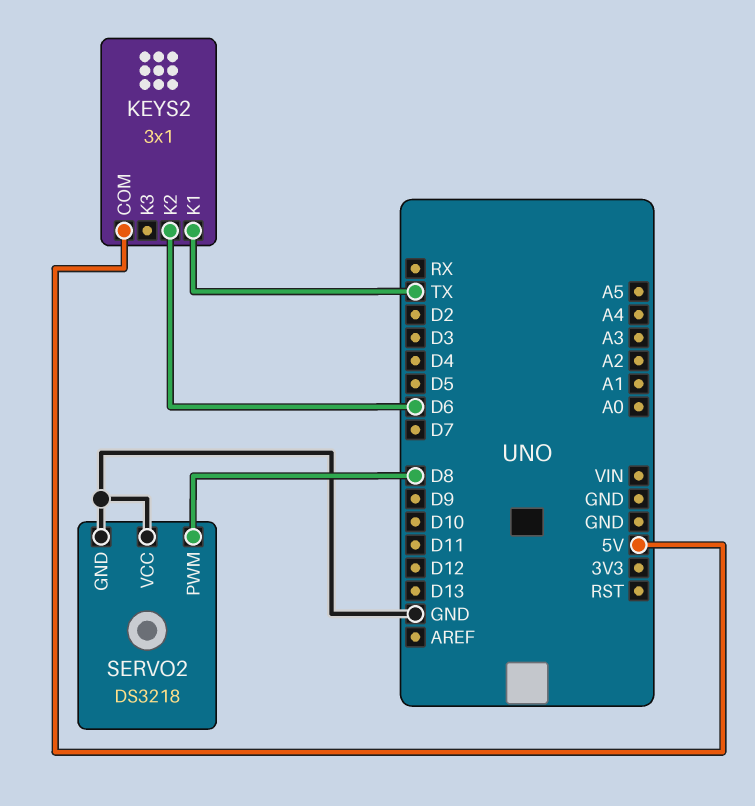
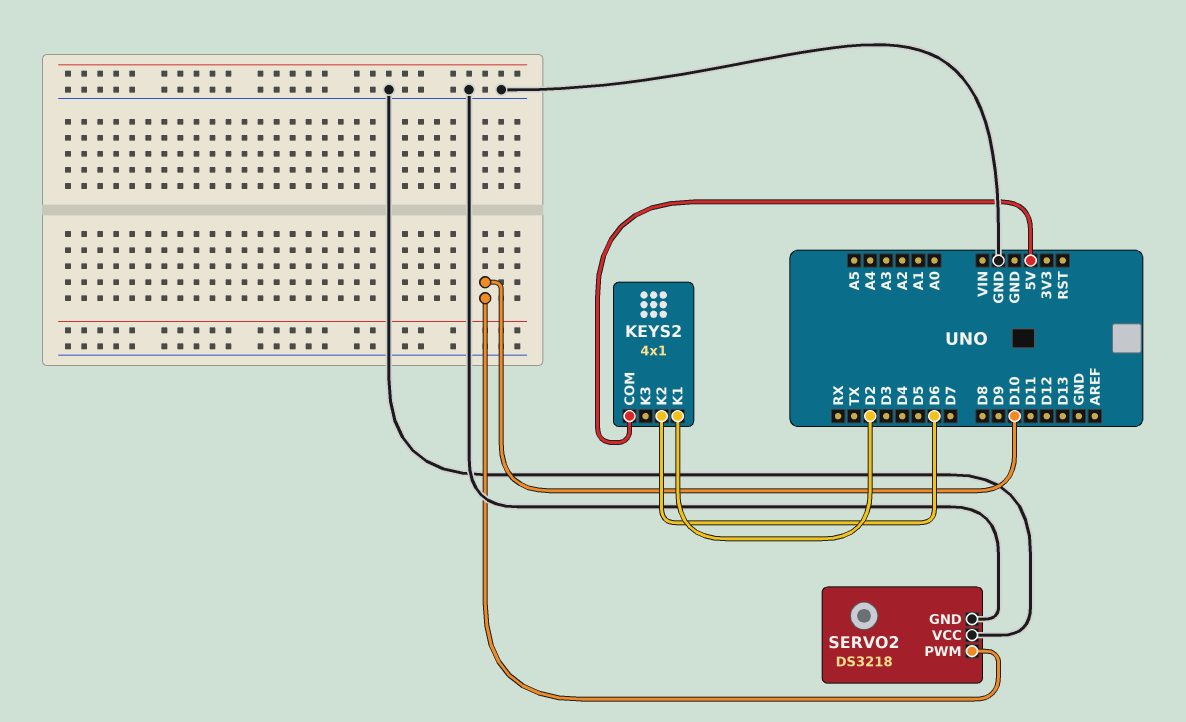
KEYS2: 3x1 -> 4x1
KEYS2 pin K1: TX -> D2
SERVO2 pin PWM: D8 -> D10

